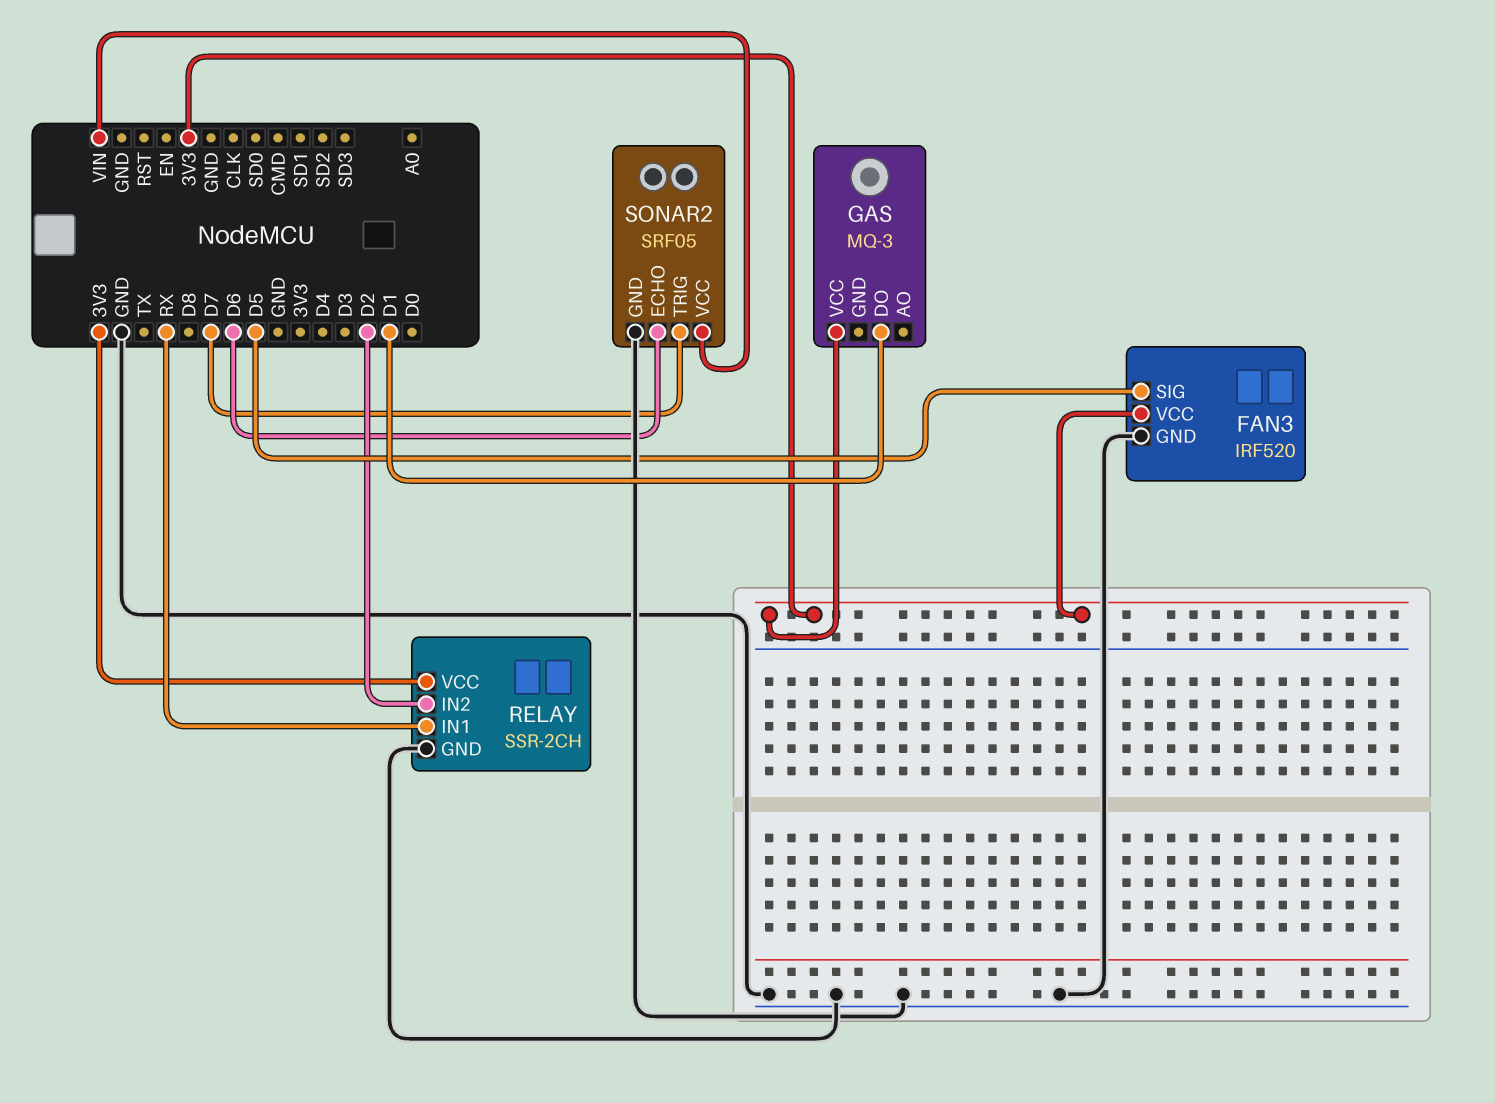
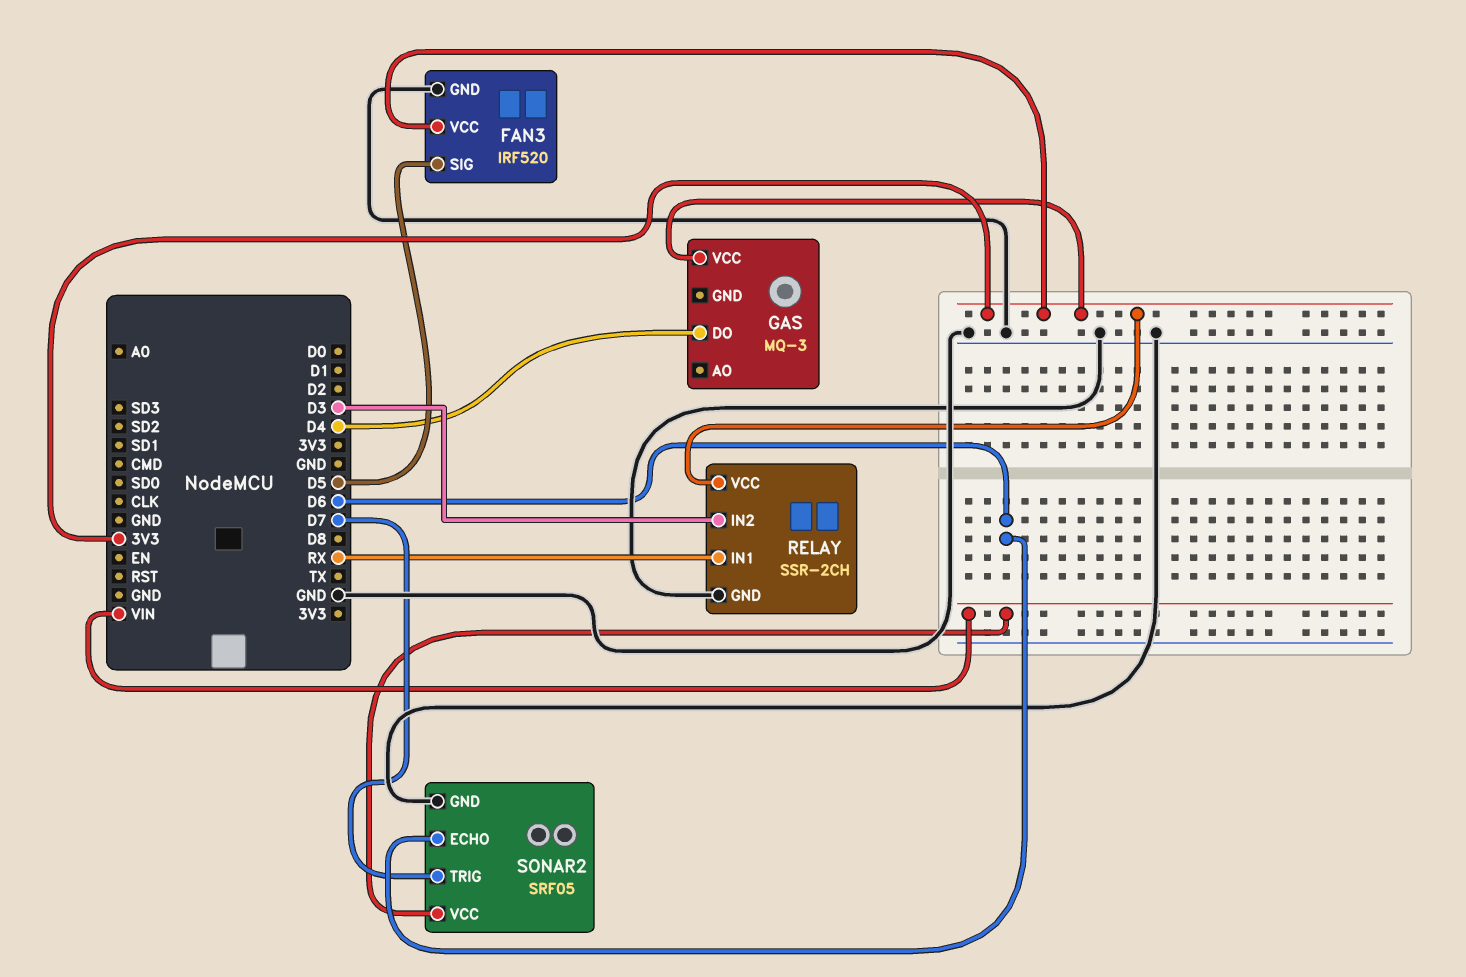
GAS pin DO: D1 -> D4
RELAY pin IN2: D2 -> D3

